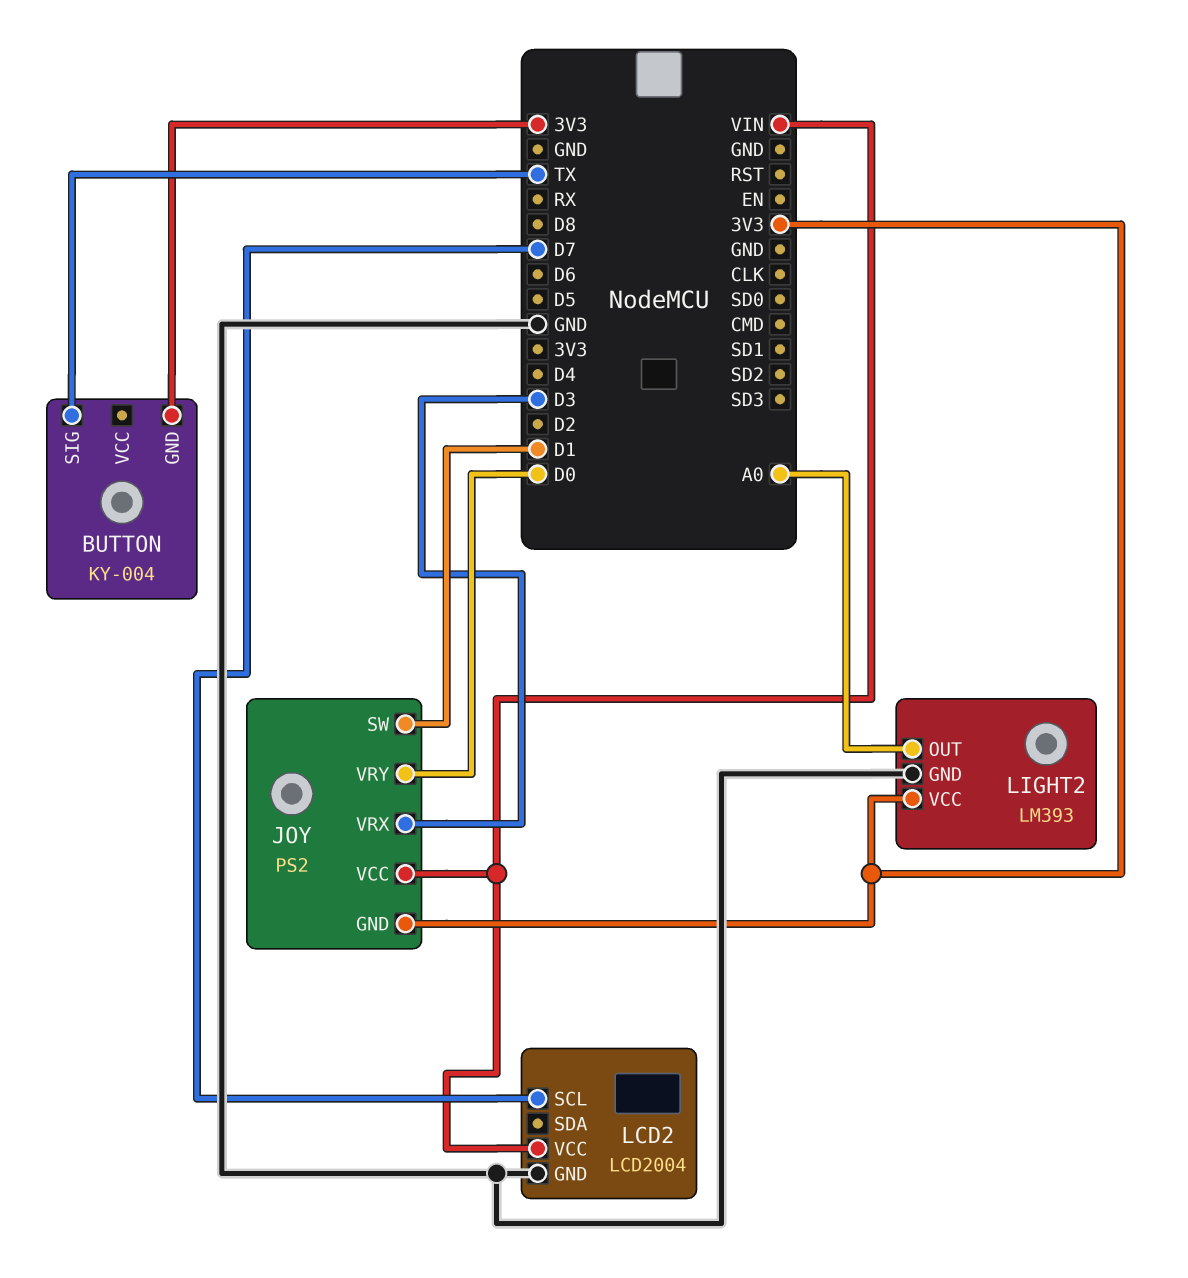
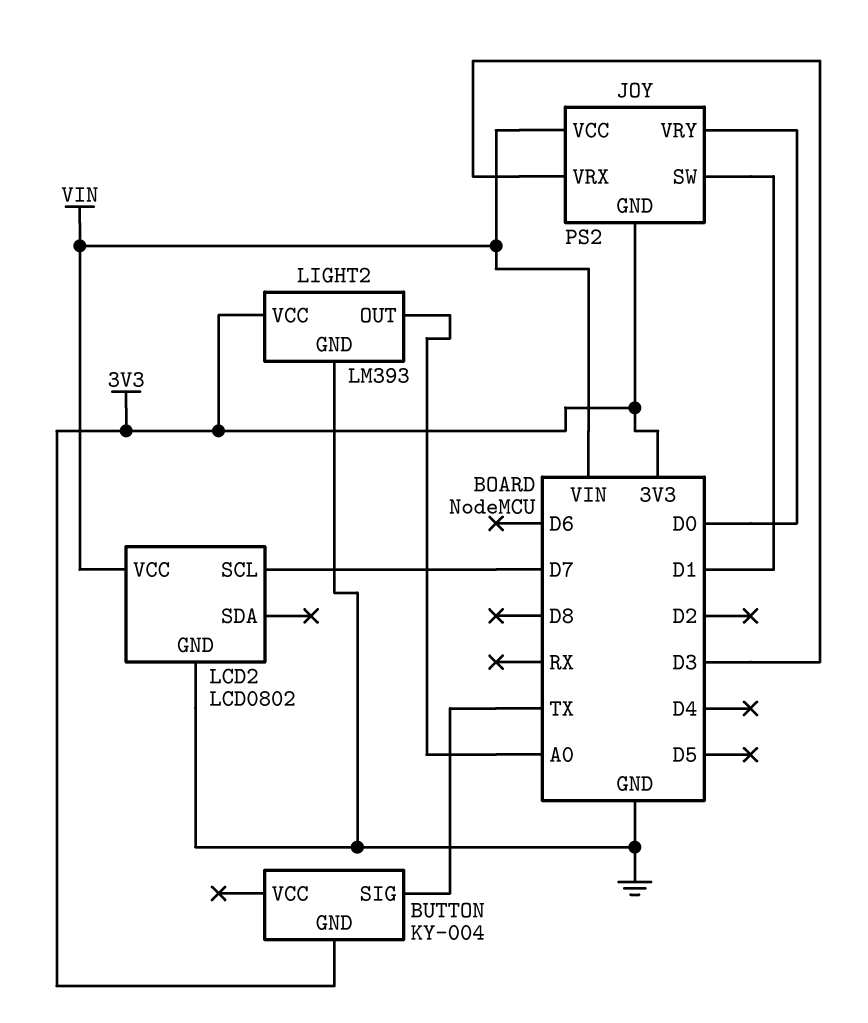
LCD2: LCD2004 -> LCD0802

